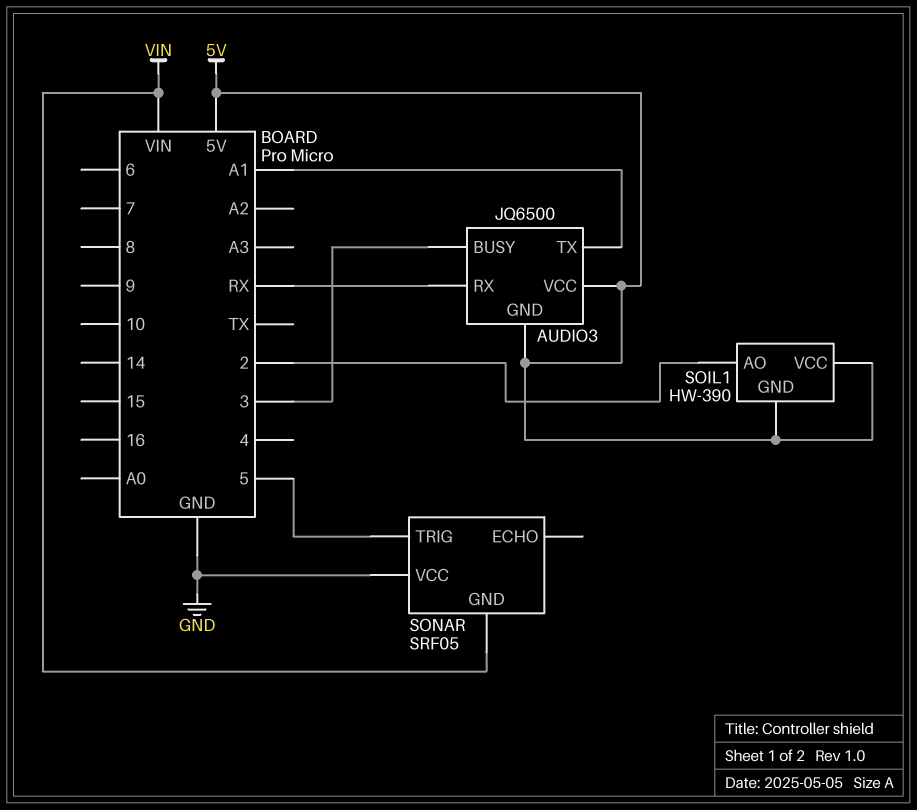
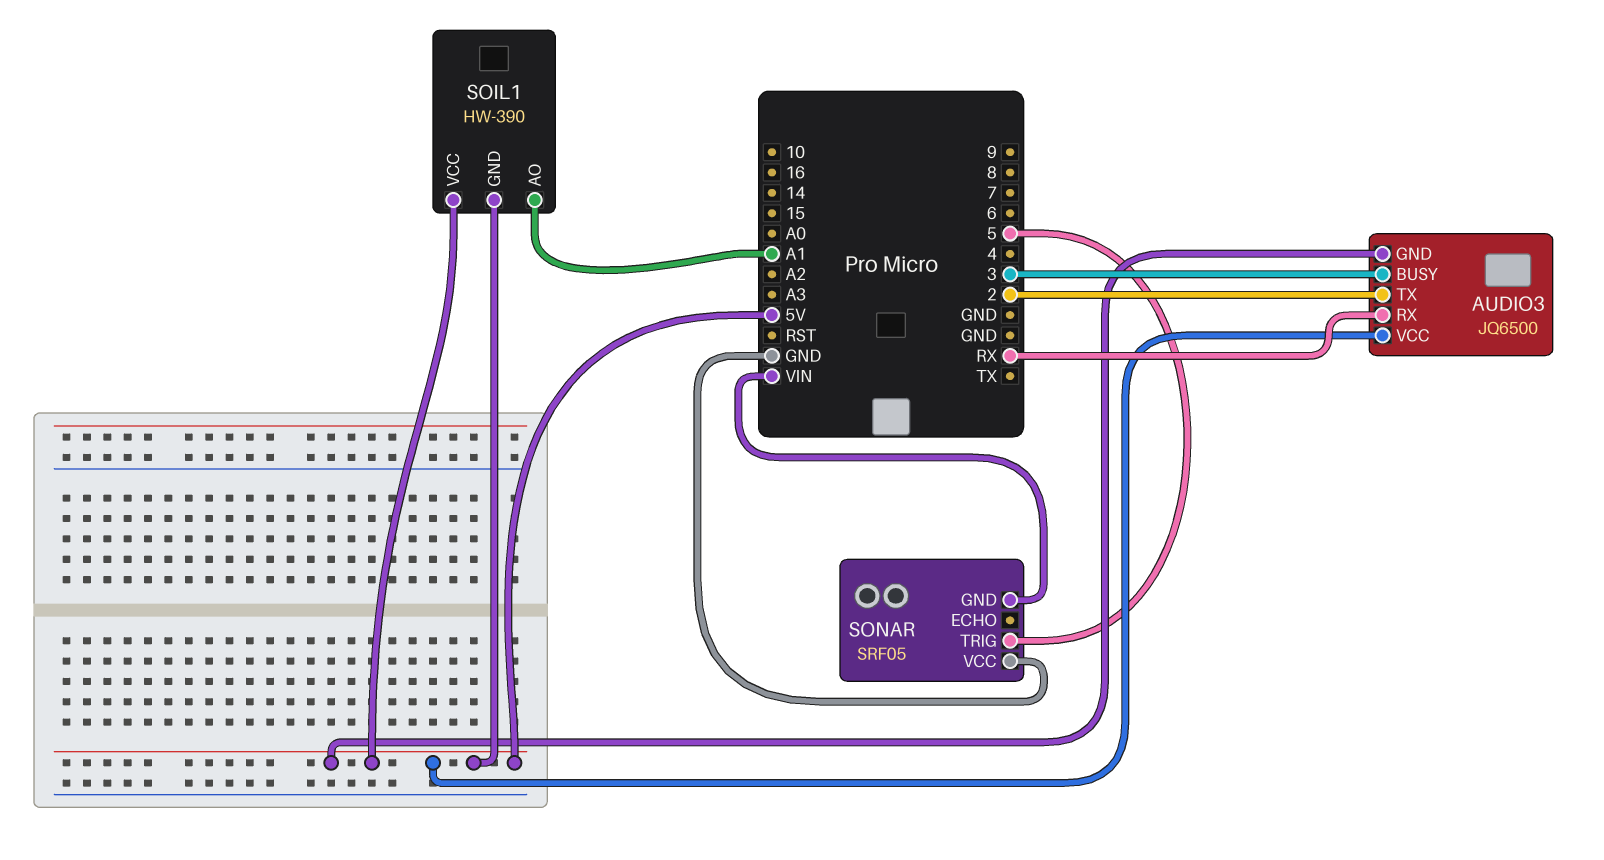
AUDIO3 pin TX: A1 -> 2
SOIL1 pin AO: 2 -> A1

